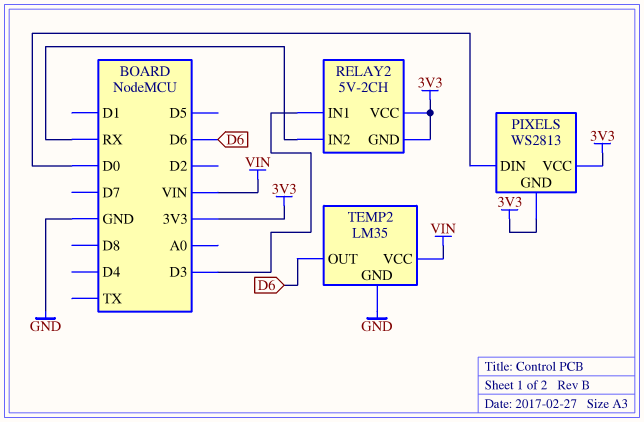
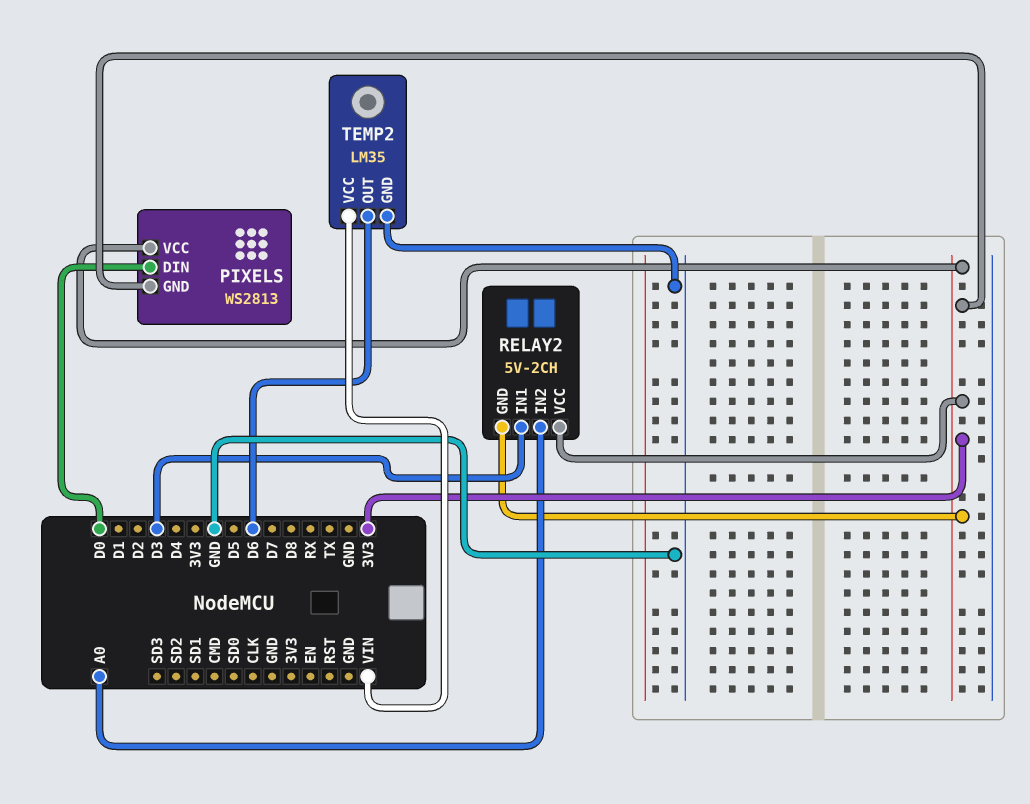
RELAY2 pin IN2: RX -> A0

